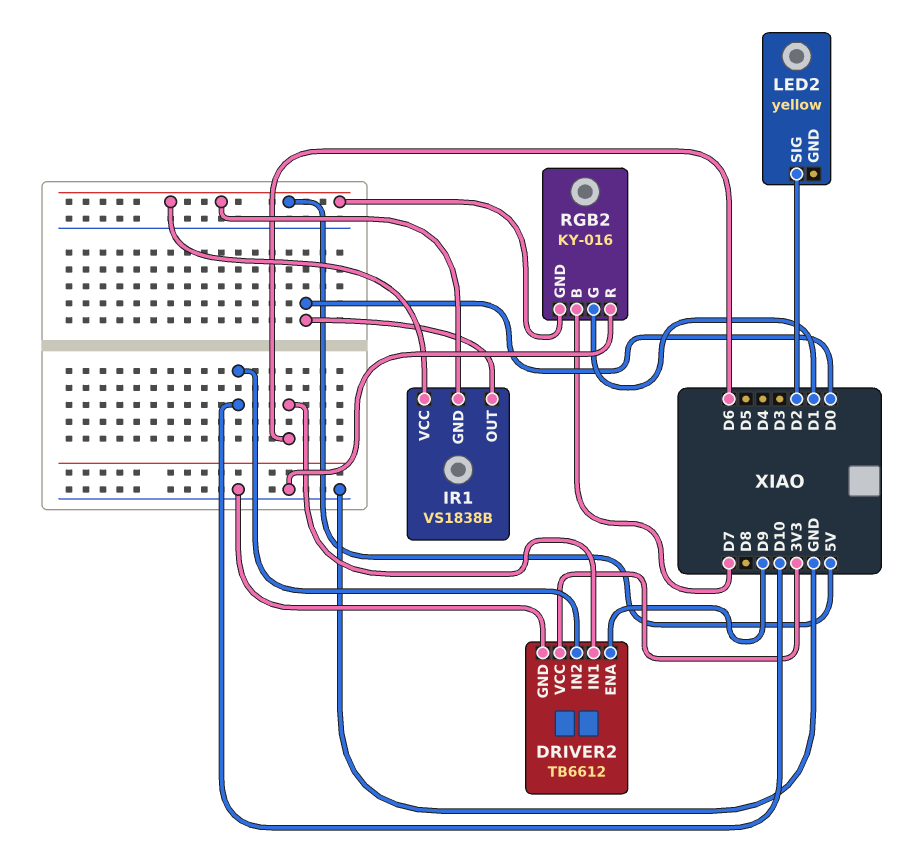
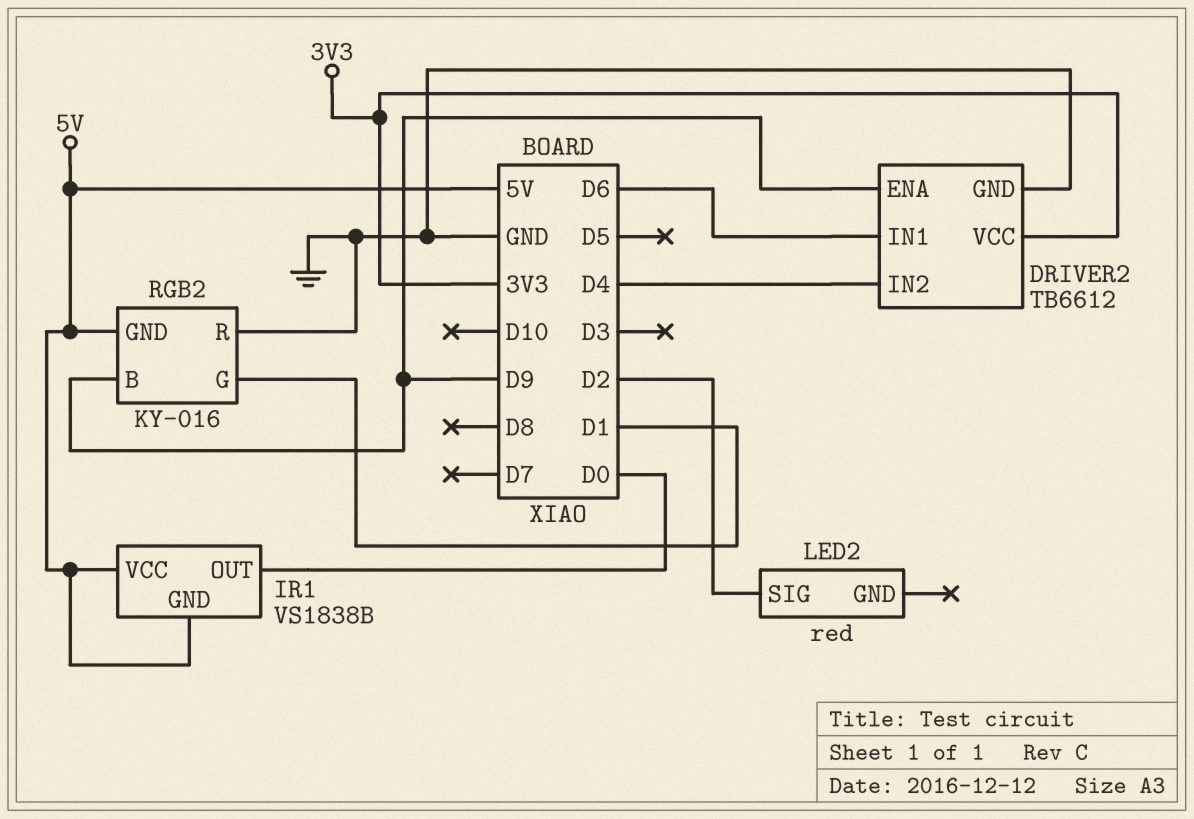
DRIVER2 pin IN2: D10 -> D4
LED2: yellow -> red
RGB2 pin B: D7 -> D9

